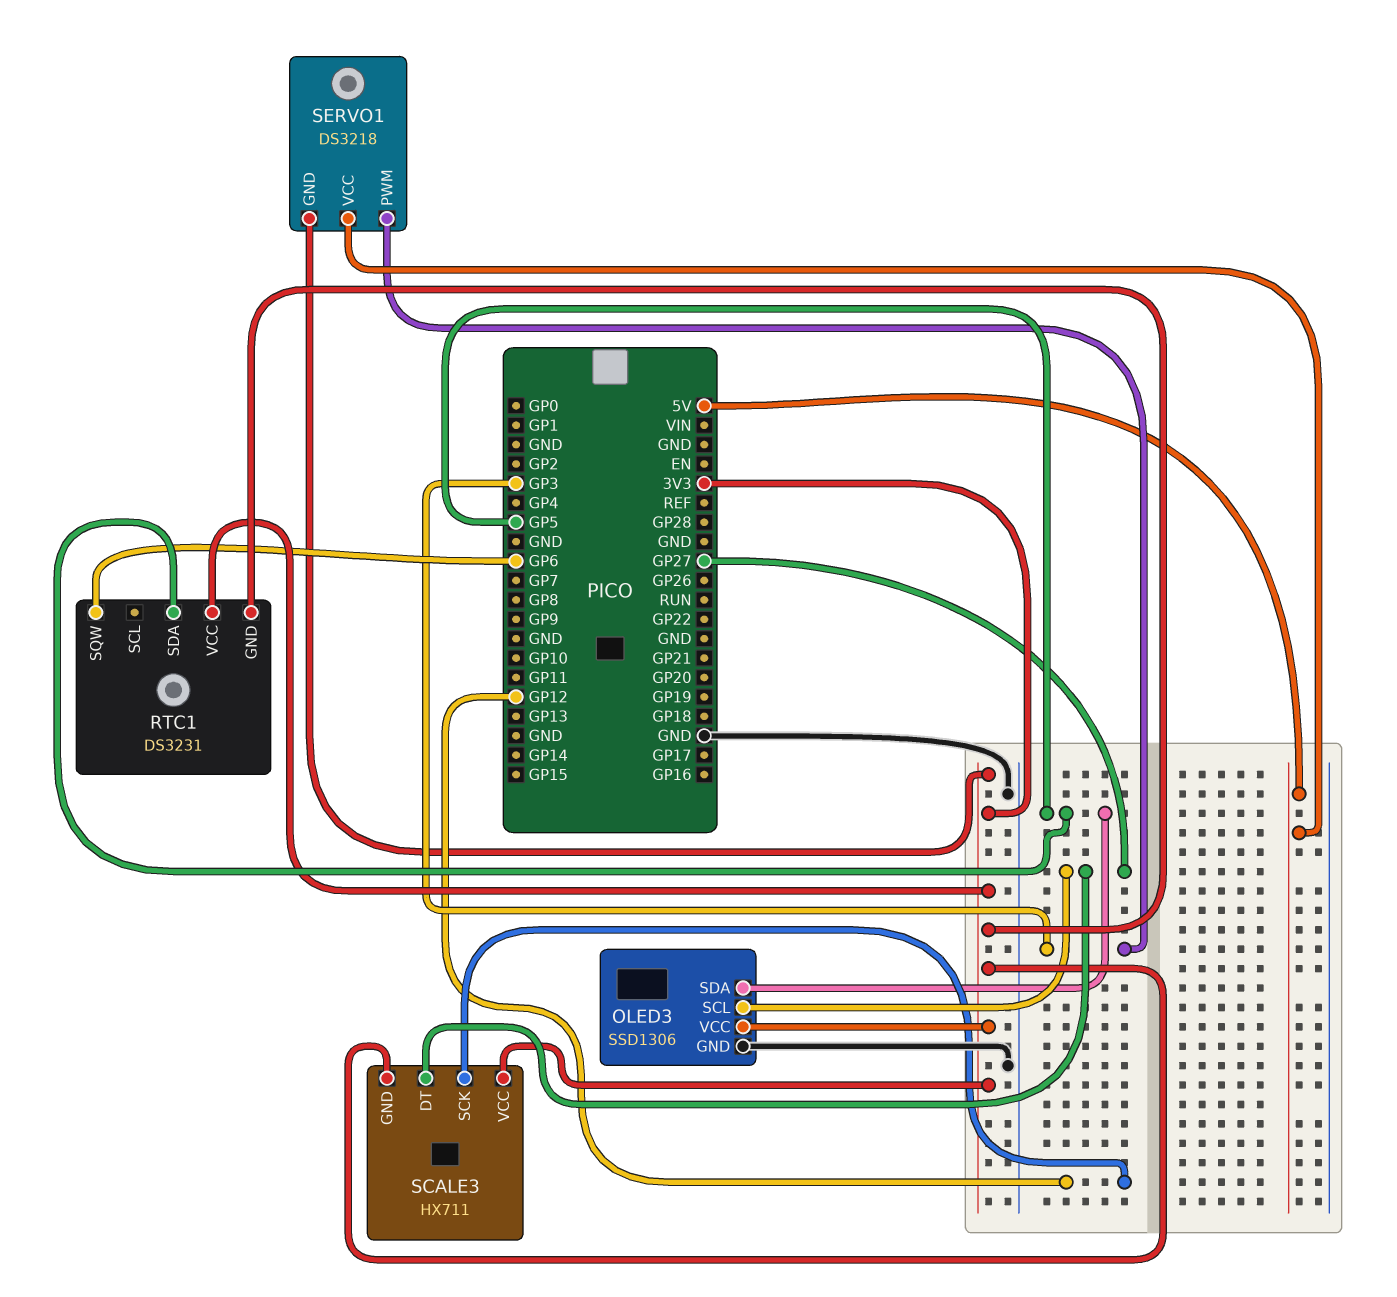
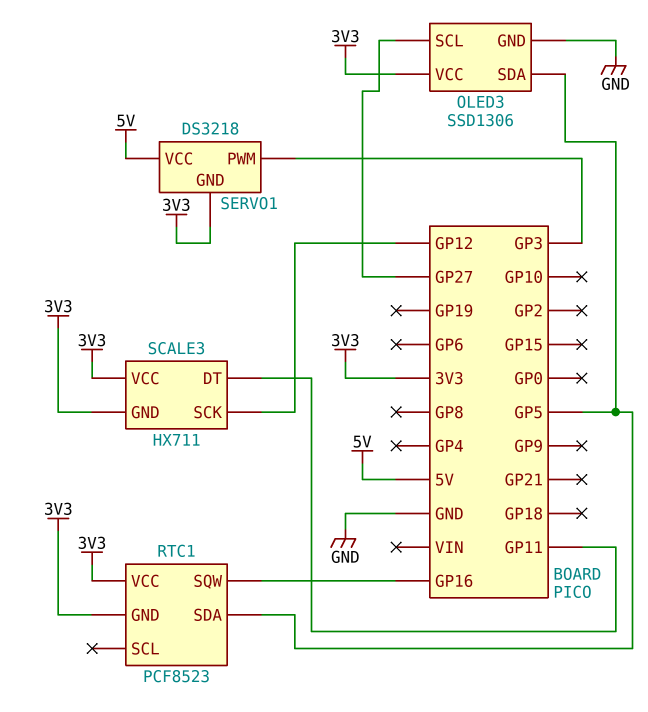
RTC1: DS3231 -> PCF8523
RTC1 pin SQW: GP6 -> GP16
SCALE3 pin DT: GP27 -> GP11

